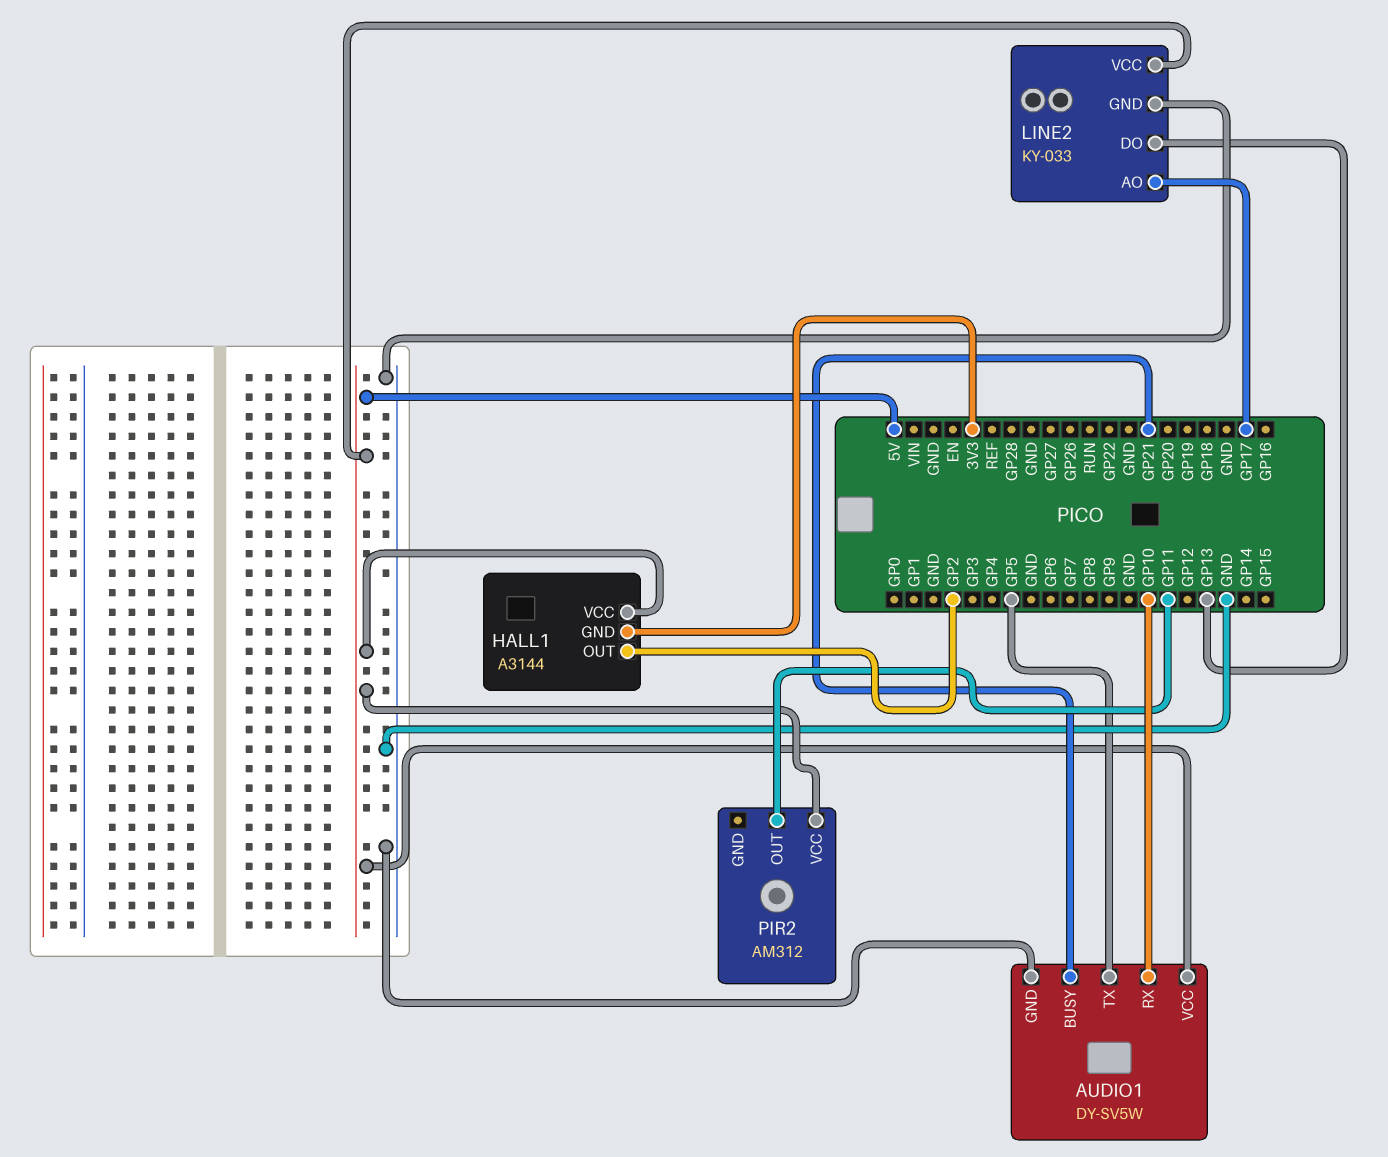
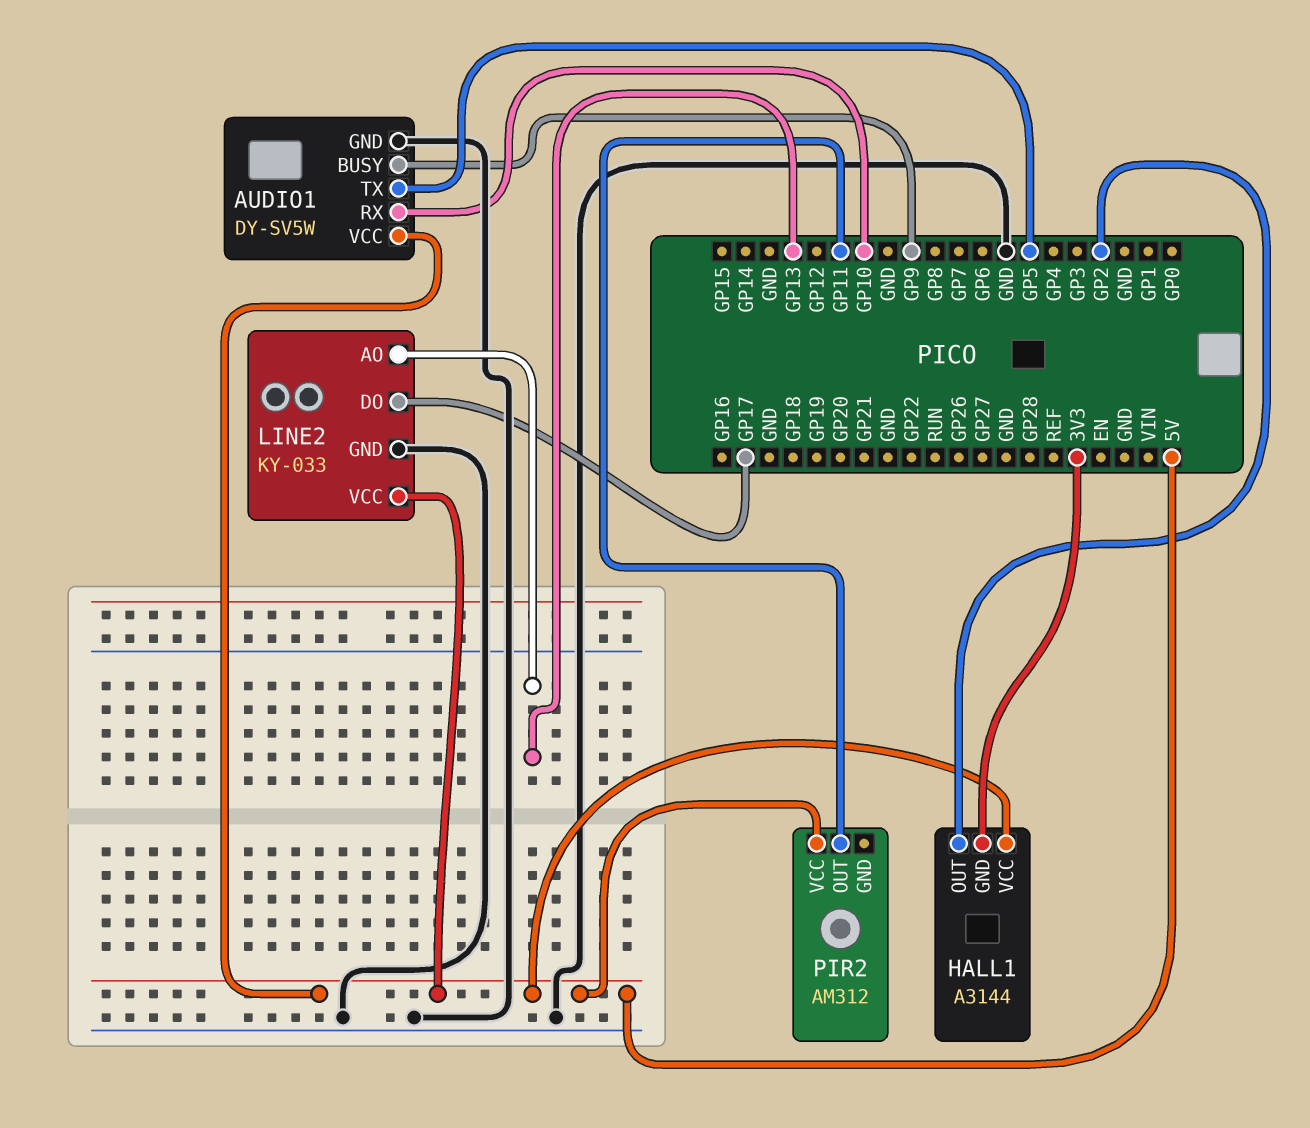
AUDIO1 pin BUSY: GP21 -> GP9
LINE2 pin AO: GP17 -> GP13
LINE2 pin DO: GP13 -> GP17

